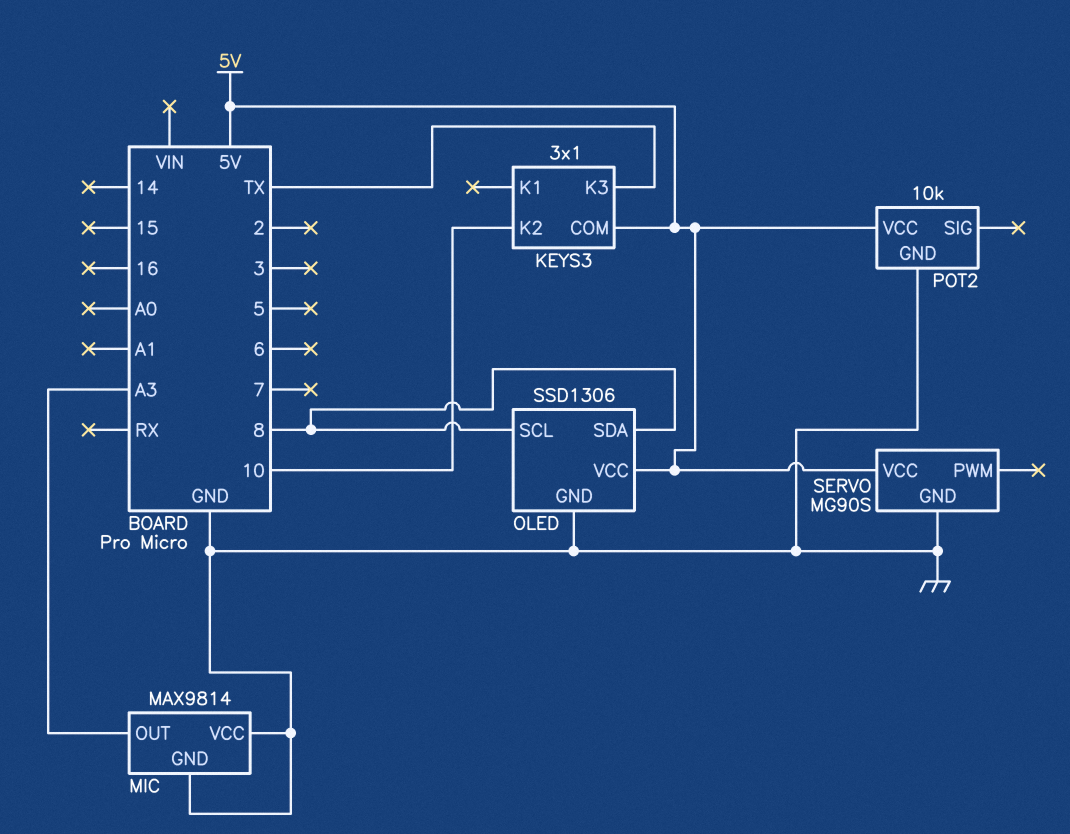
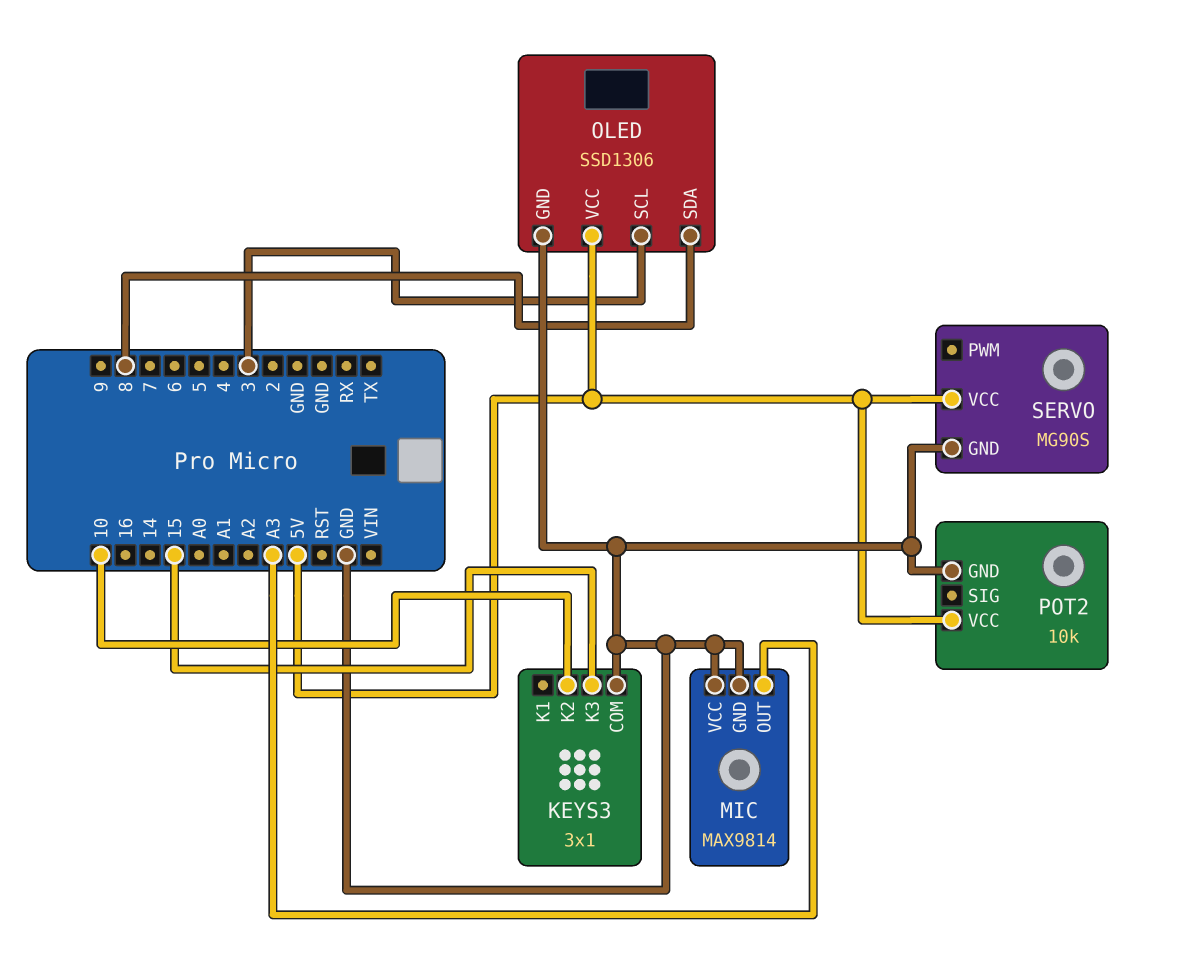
KEYS3 pin COM: 5V -> GND
KEYS3 pin K3: TX -> 15
OLED pin SCL: 8 -> 3

